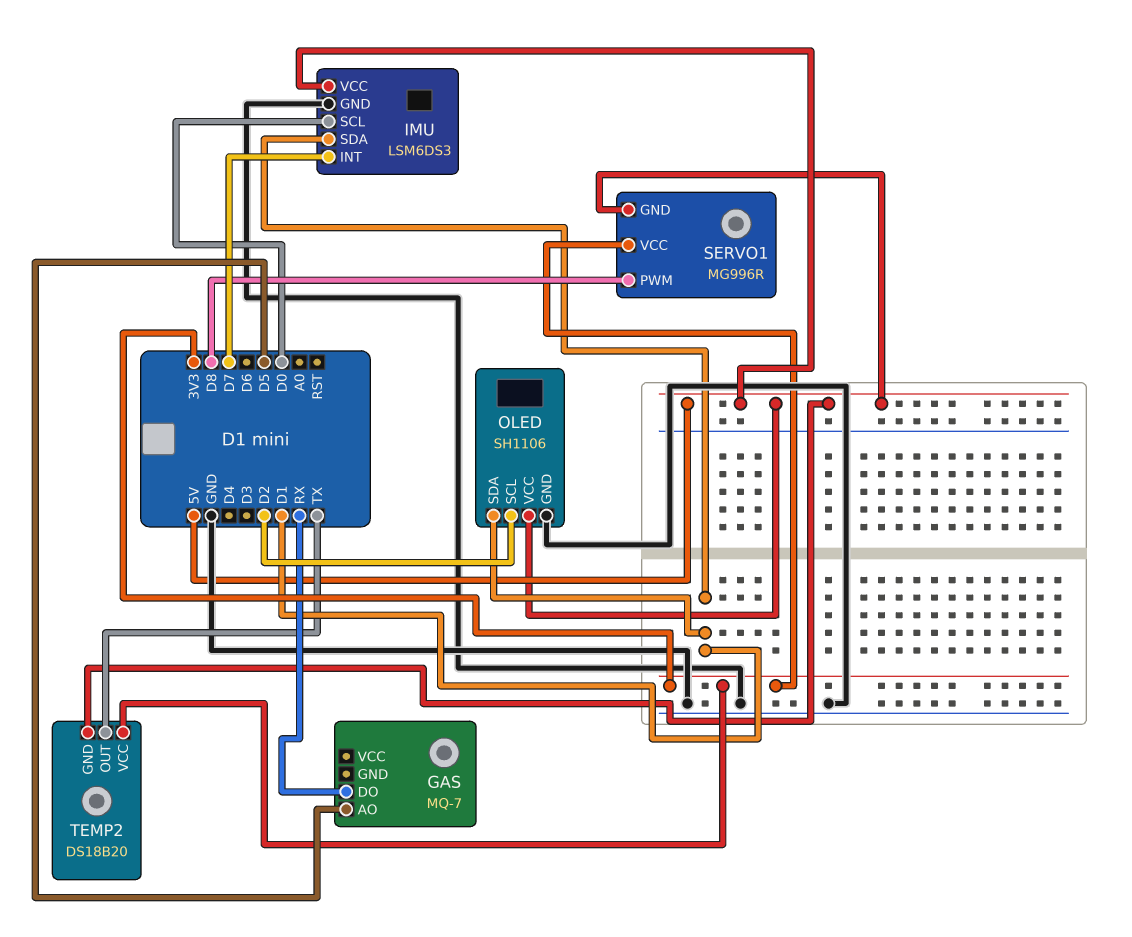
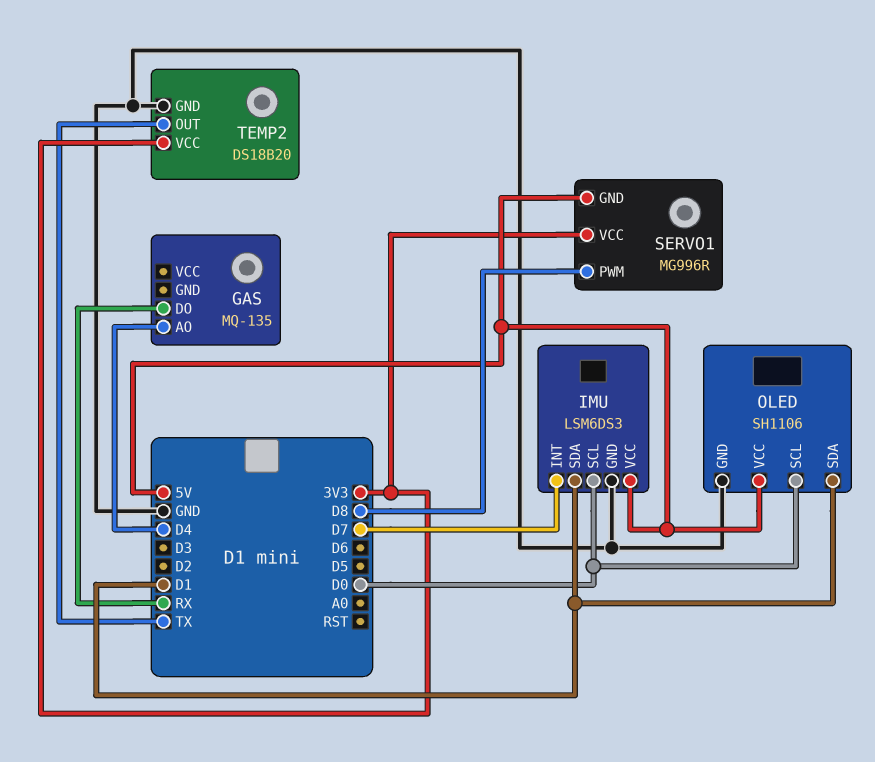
GAS: MQ-7 -> MQ-135
GAS pin AO: D5 -> D4
OLED pin SCL: D2 -> D0
TEMP2 pin GND: 5V -> GND

